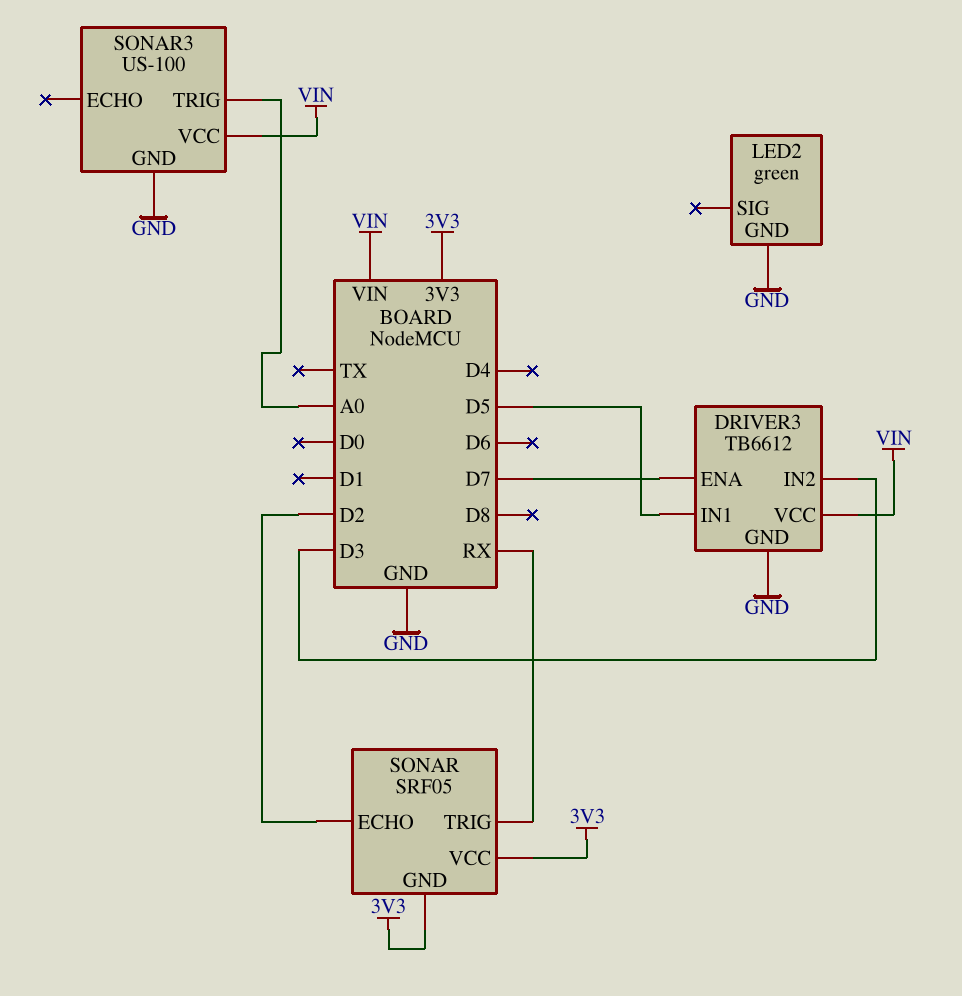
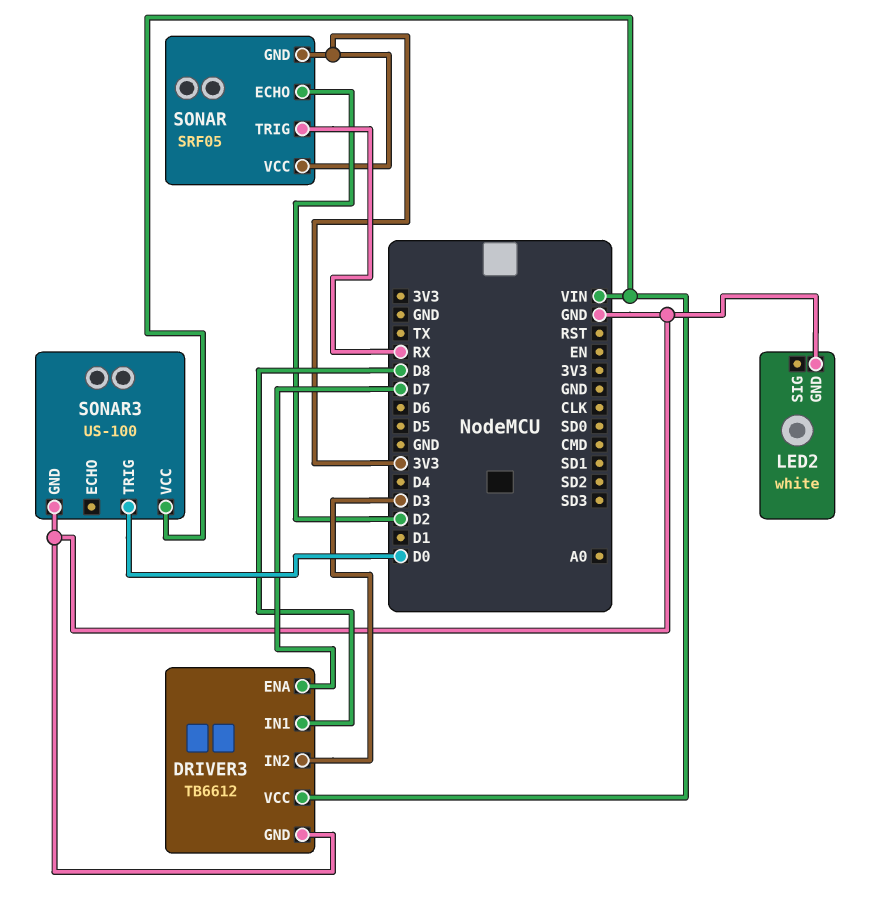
DRIVER3 pin IN1: D5 -> D8
LED2: green -> white
SONAR3 pin TRIG: A0 -> D0

